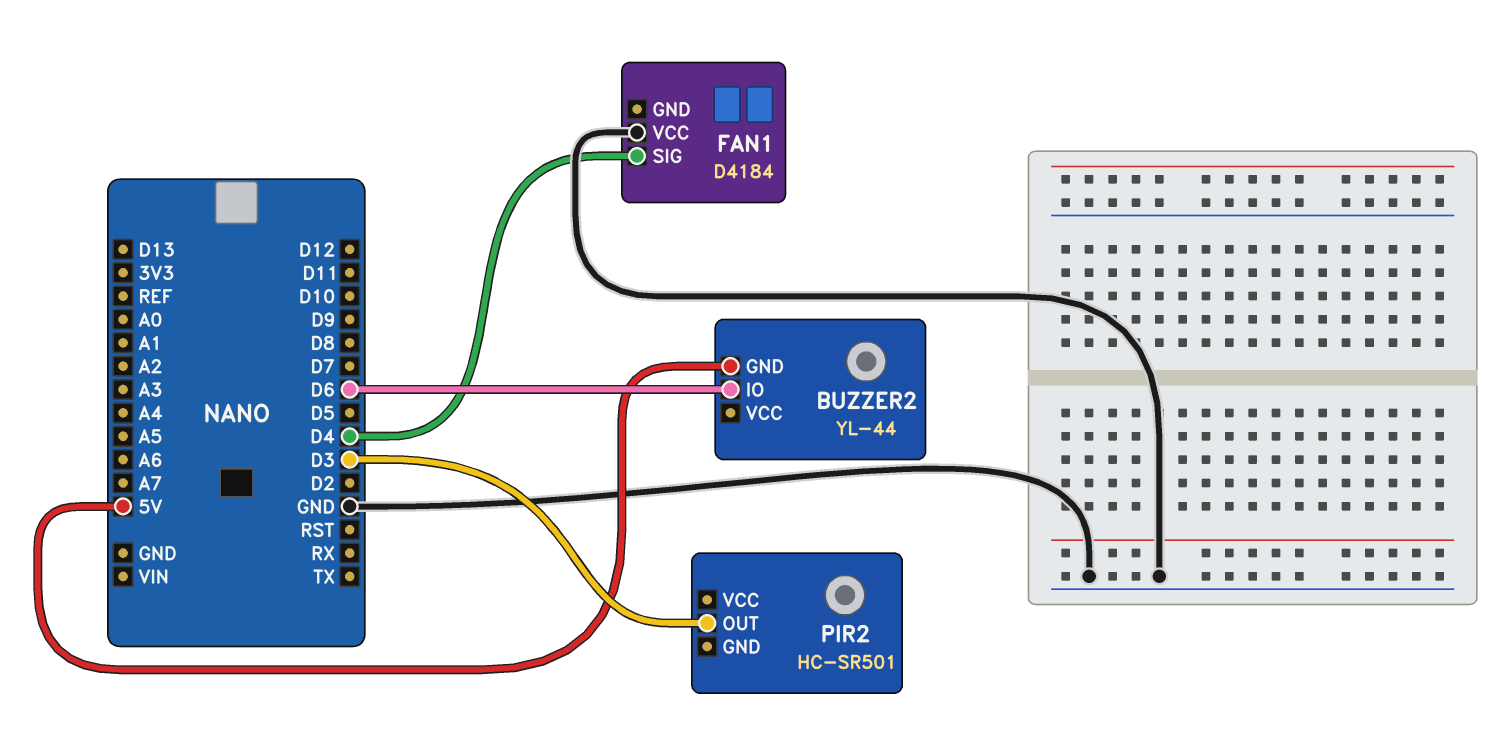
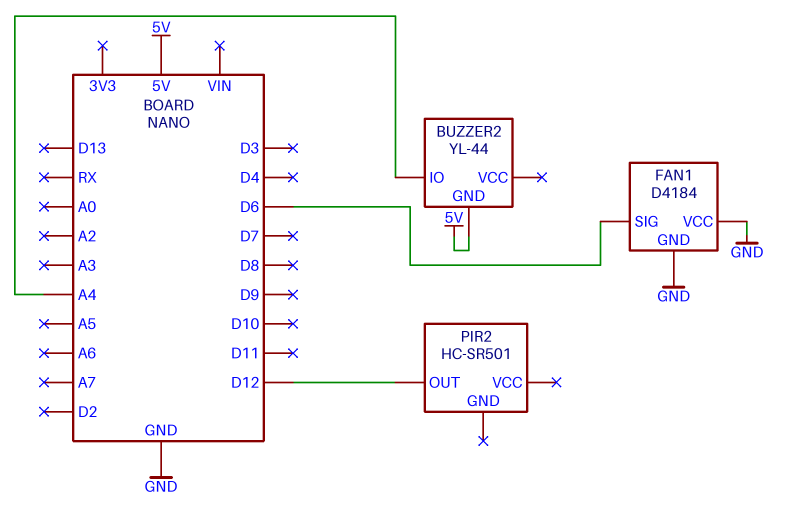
BUZZER2 pin IO: D6 -> A4
FAN1 pin GND: none -> GND
FAN1 pin SIG: D4 -> D6
PIR2 pin OUT: D3 -> D12

